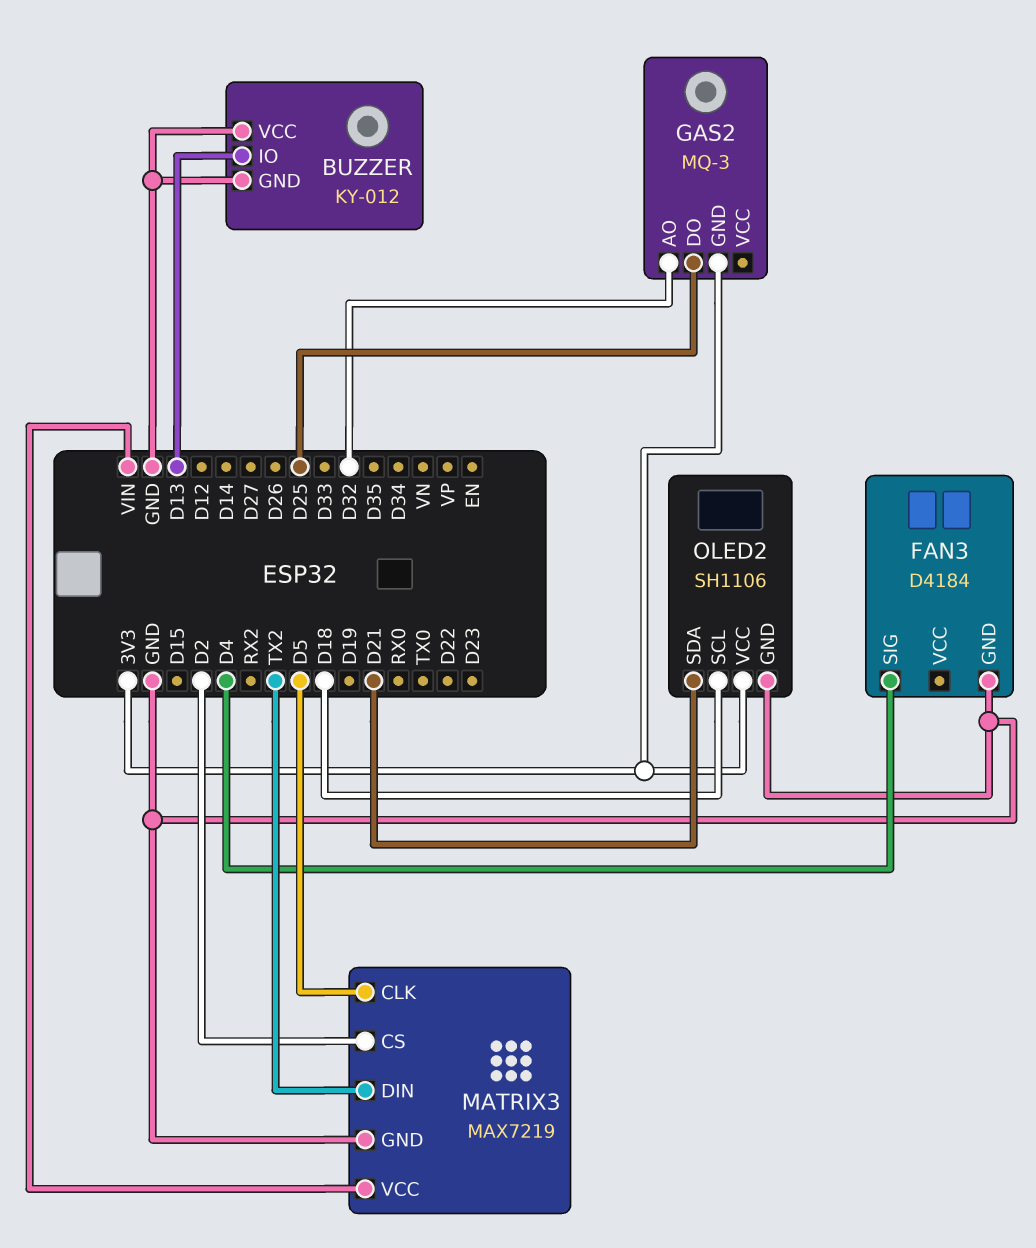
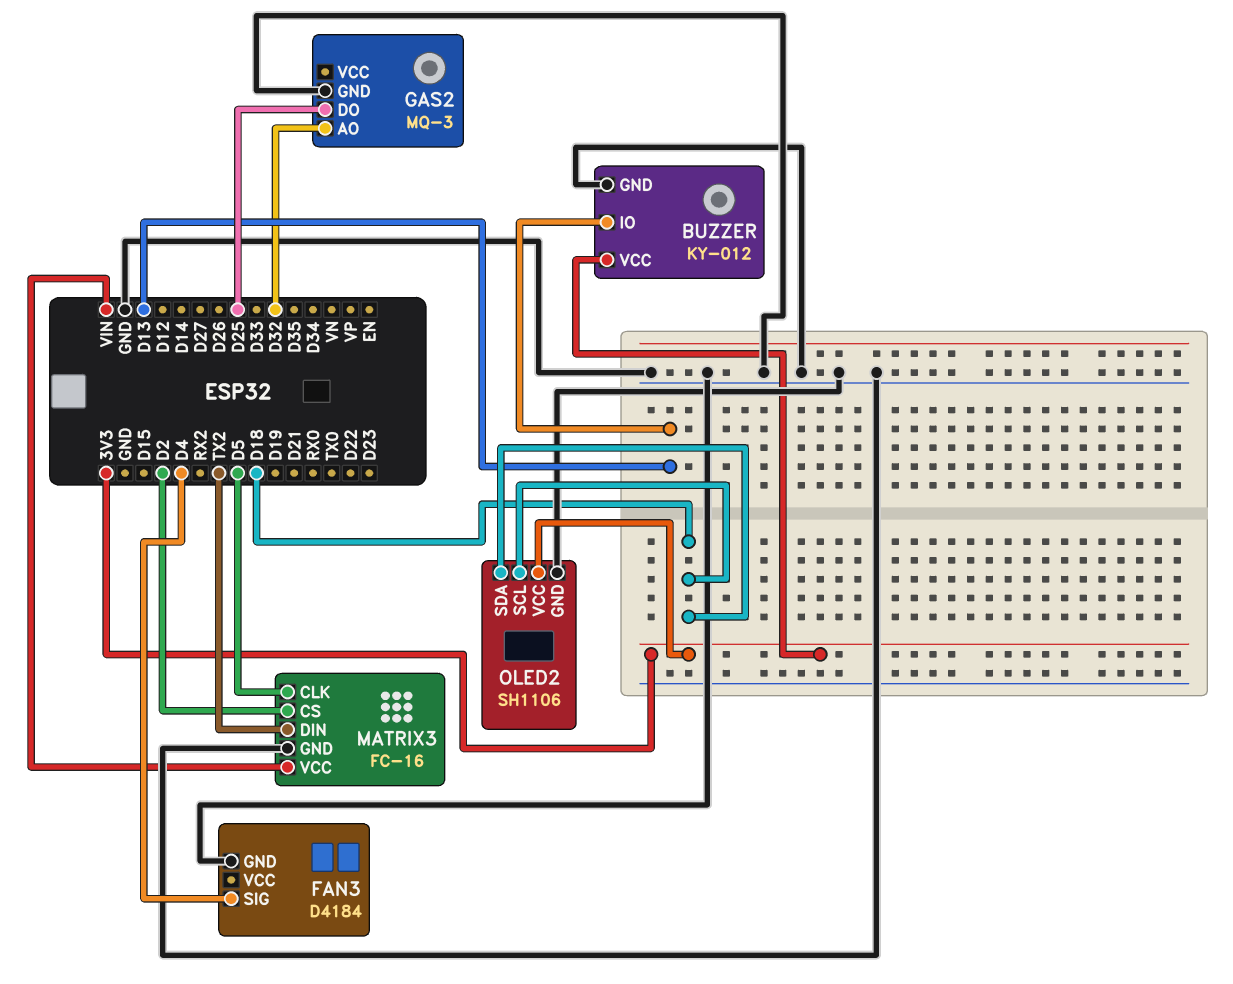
BUZZER pin VCC: GND -> 3V3
GAS2 pin GND: 3V3 -> GND
MATRIX3: MAX7219 -> FC-16
OLED2 pin SDA: D21 -> D18

